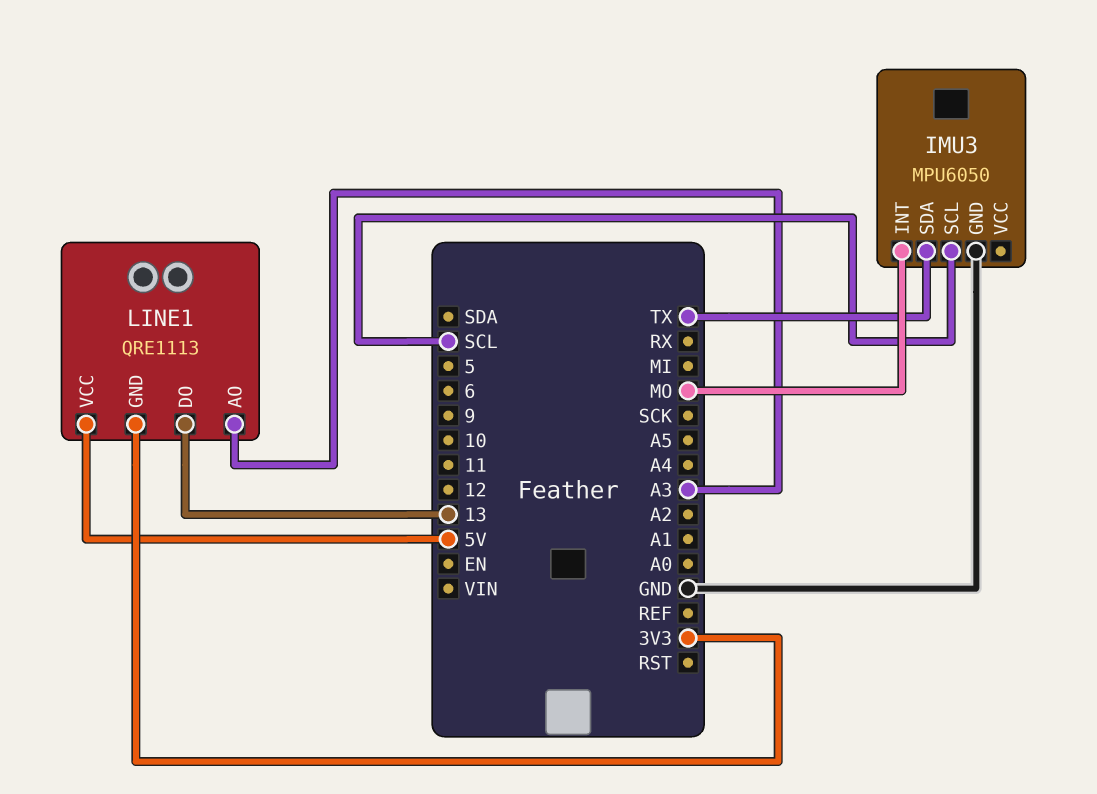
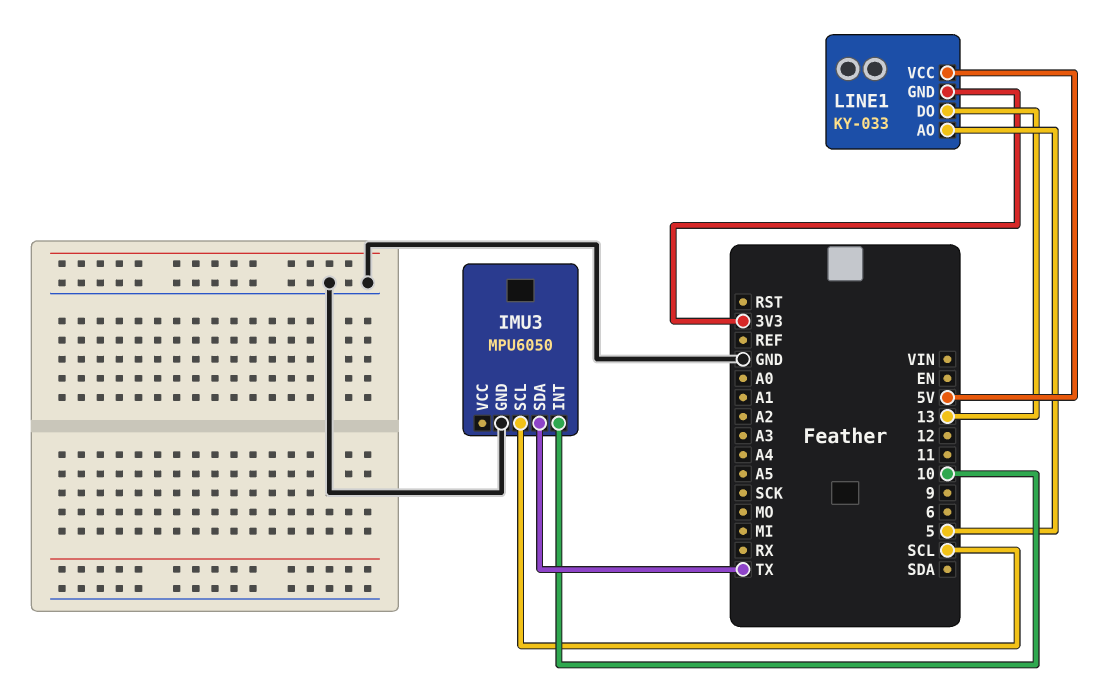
IMU3 pin INT: MO -> 10
LINE1: QRE1113 -> KY-033
LINE1 pin AO: A3 -> 5

